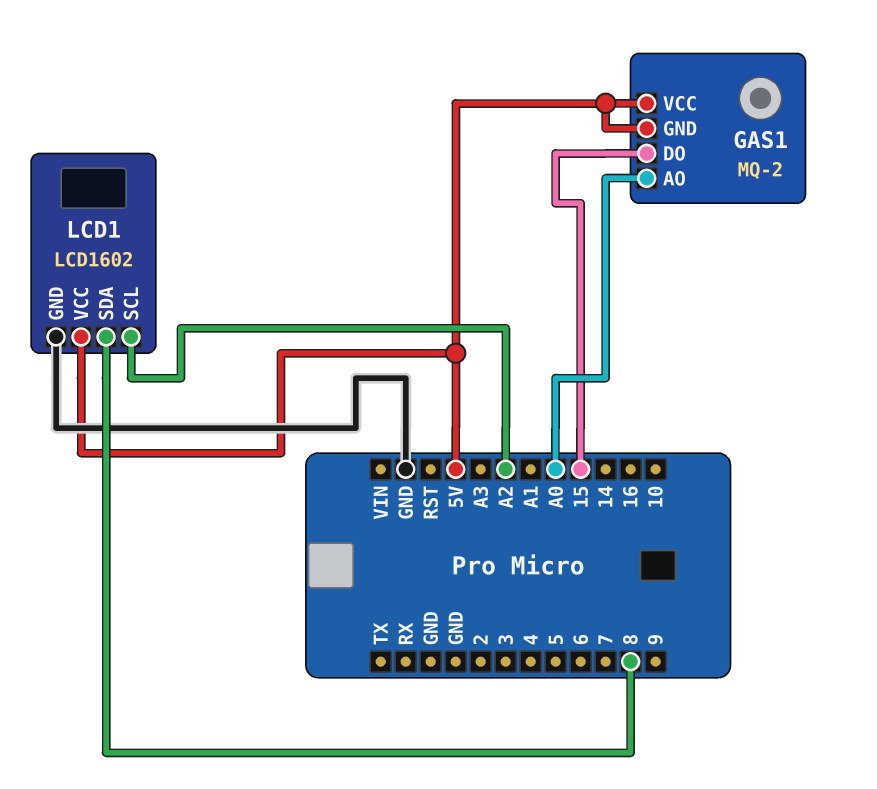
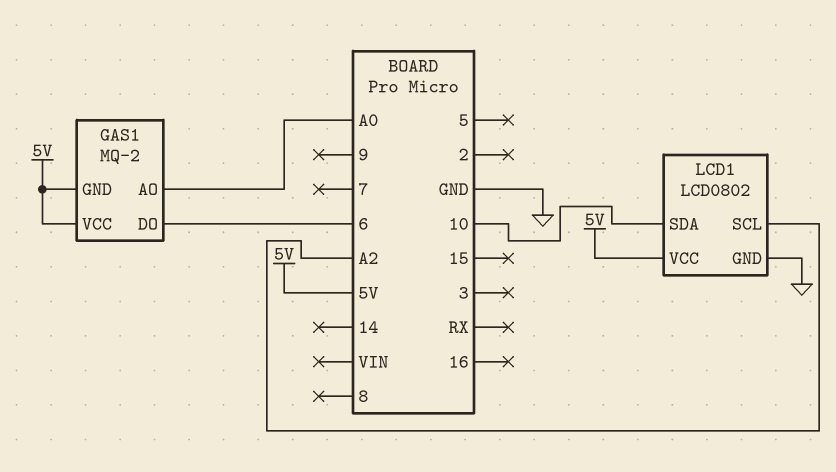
GAS1 pin DO: 15 -> 6
LCD1: LCD1602 -> LCD0802
LCD1 pin SDA: 8 -> 10

